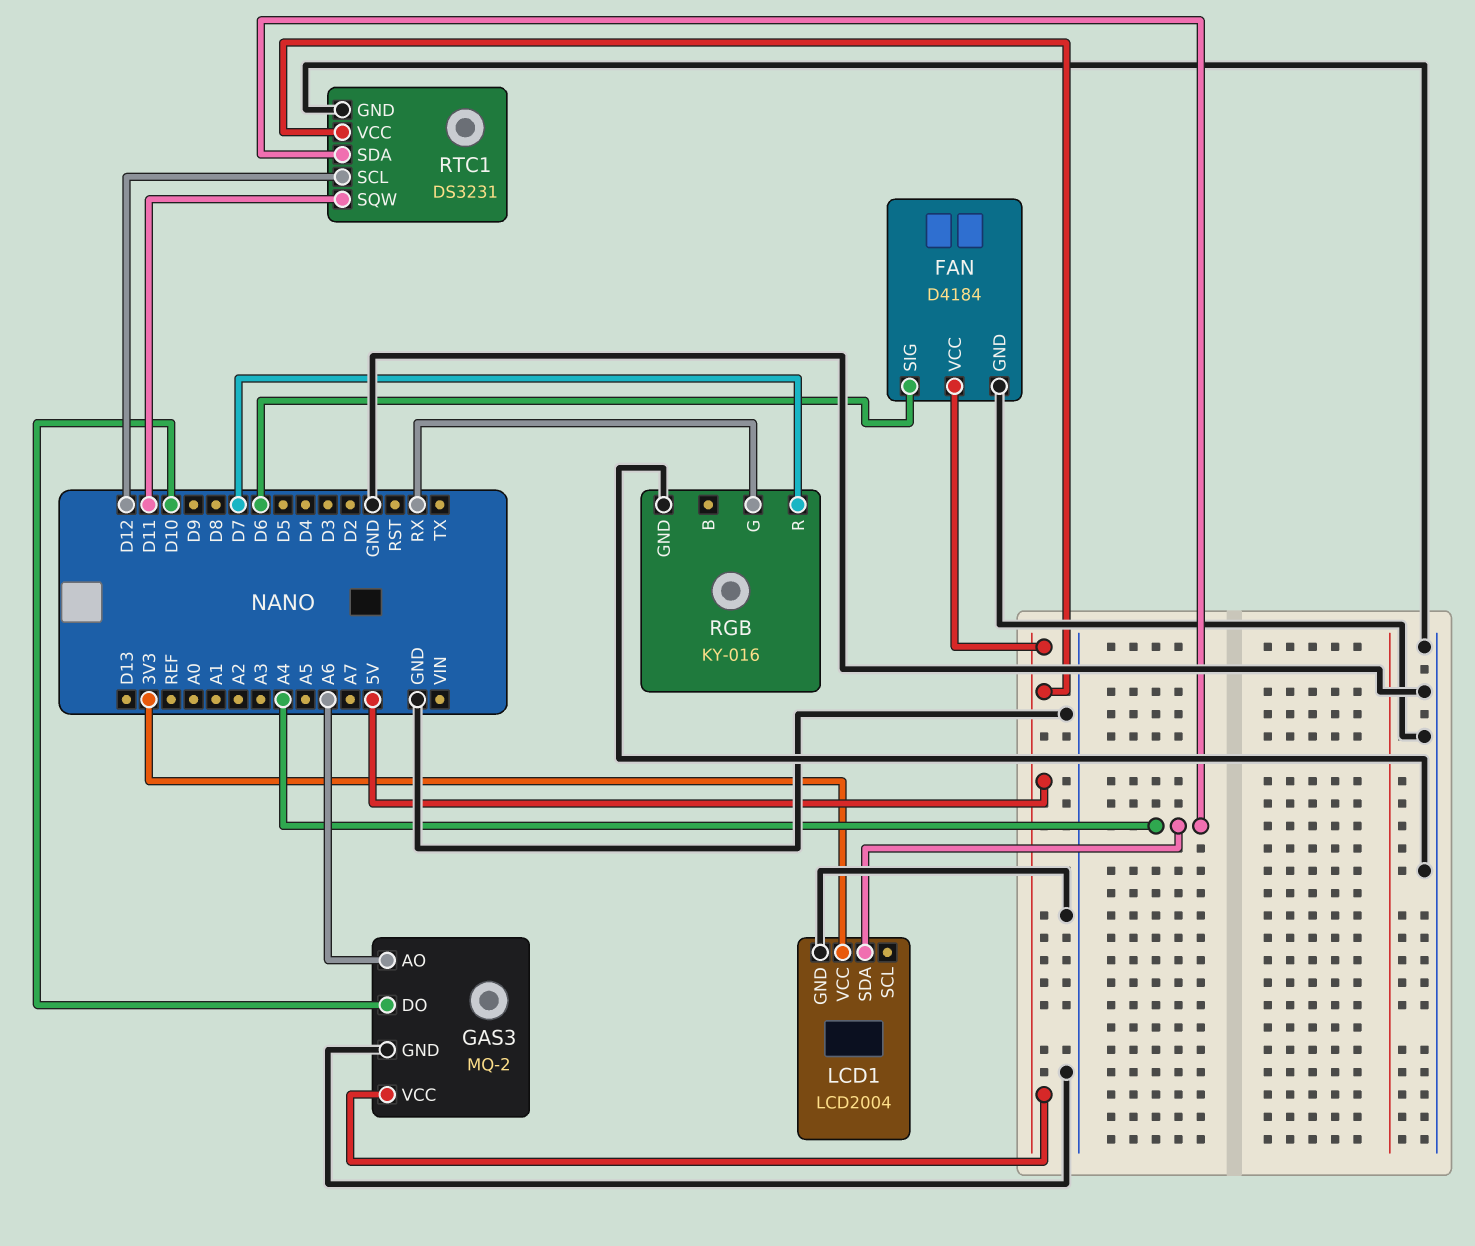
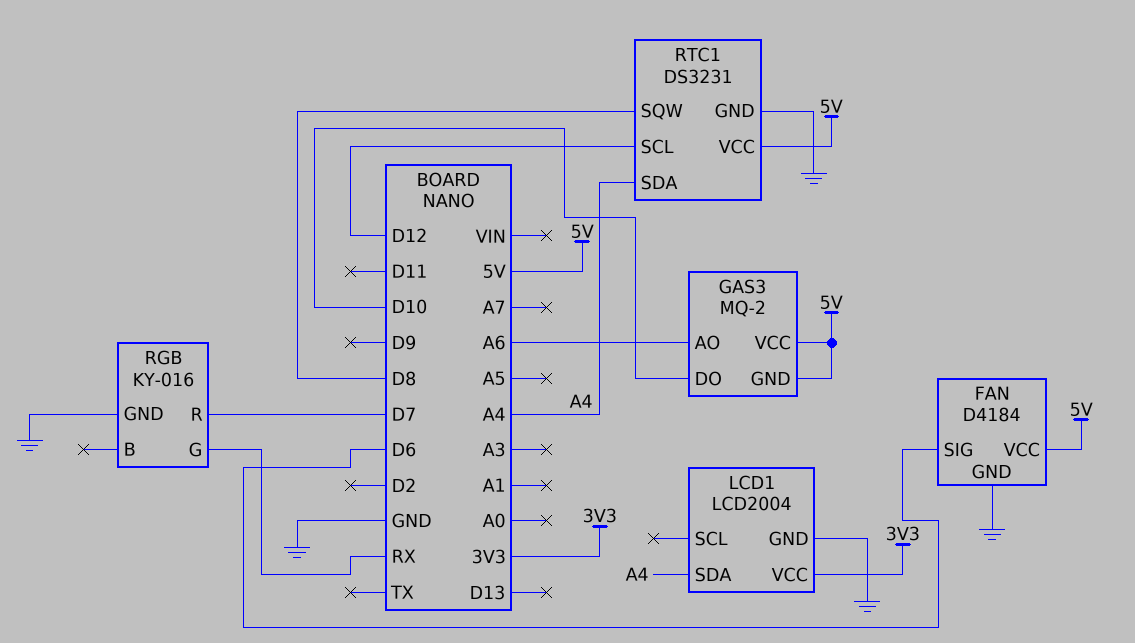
GAS3 pin GND: GND -> 5V
RTC1 pin SQW: D11 -> D8

